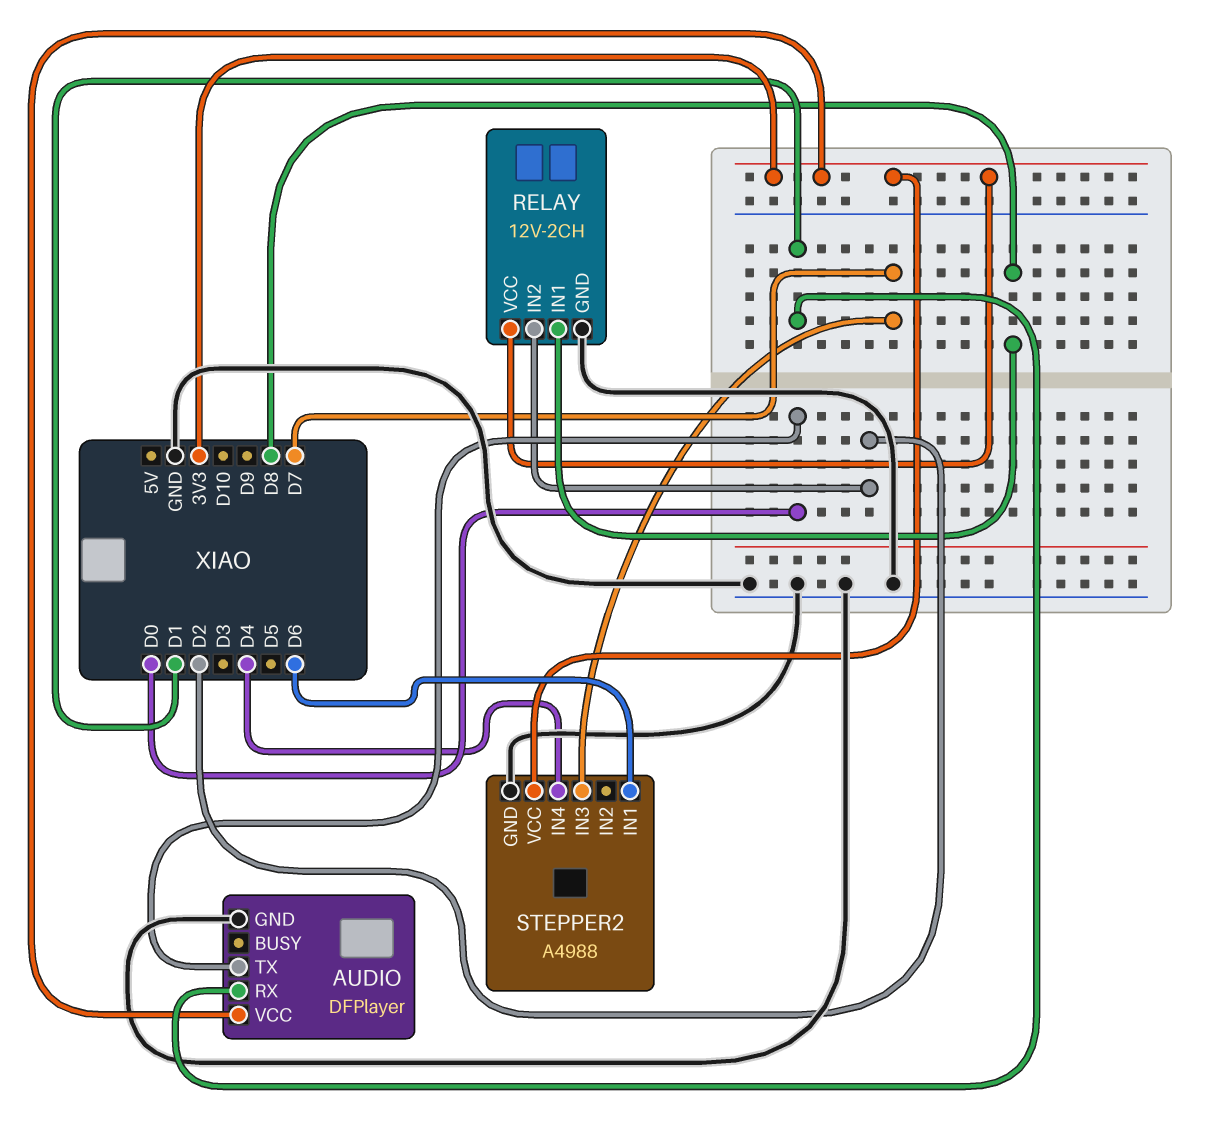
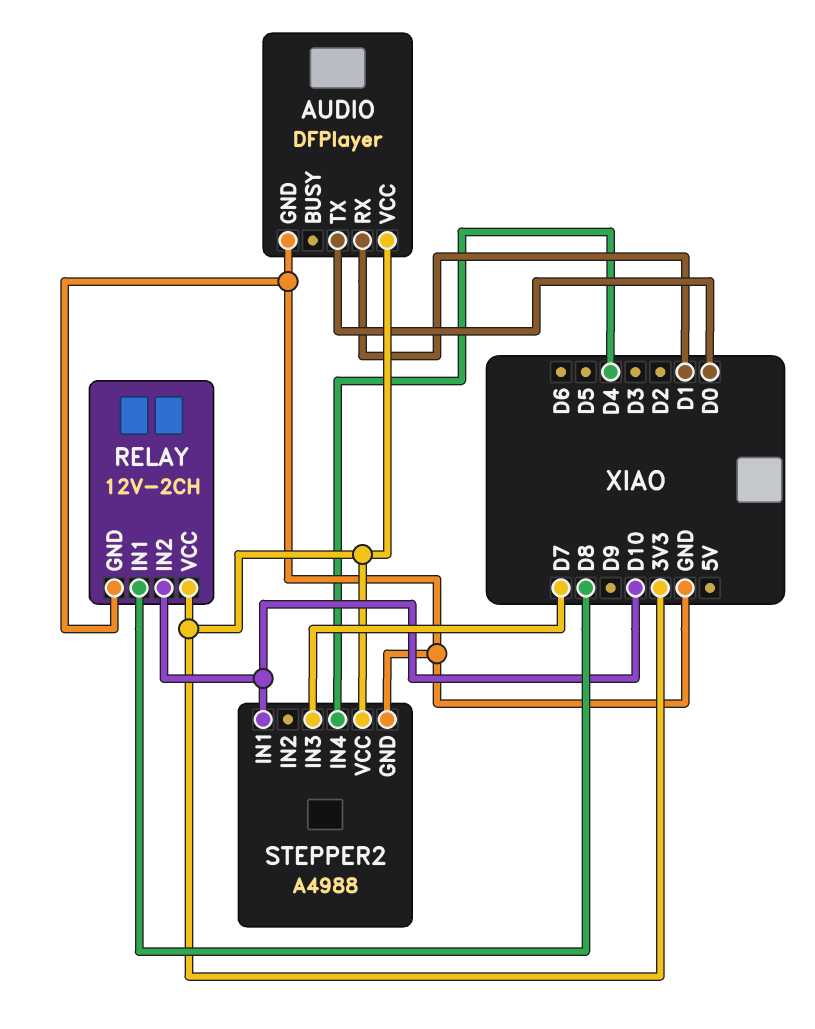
RELAY pin IN2: D2 -> D10
STEPPER2 pin IN1: D6 -> D10

